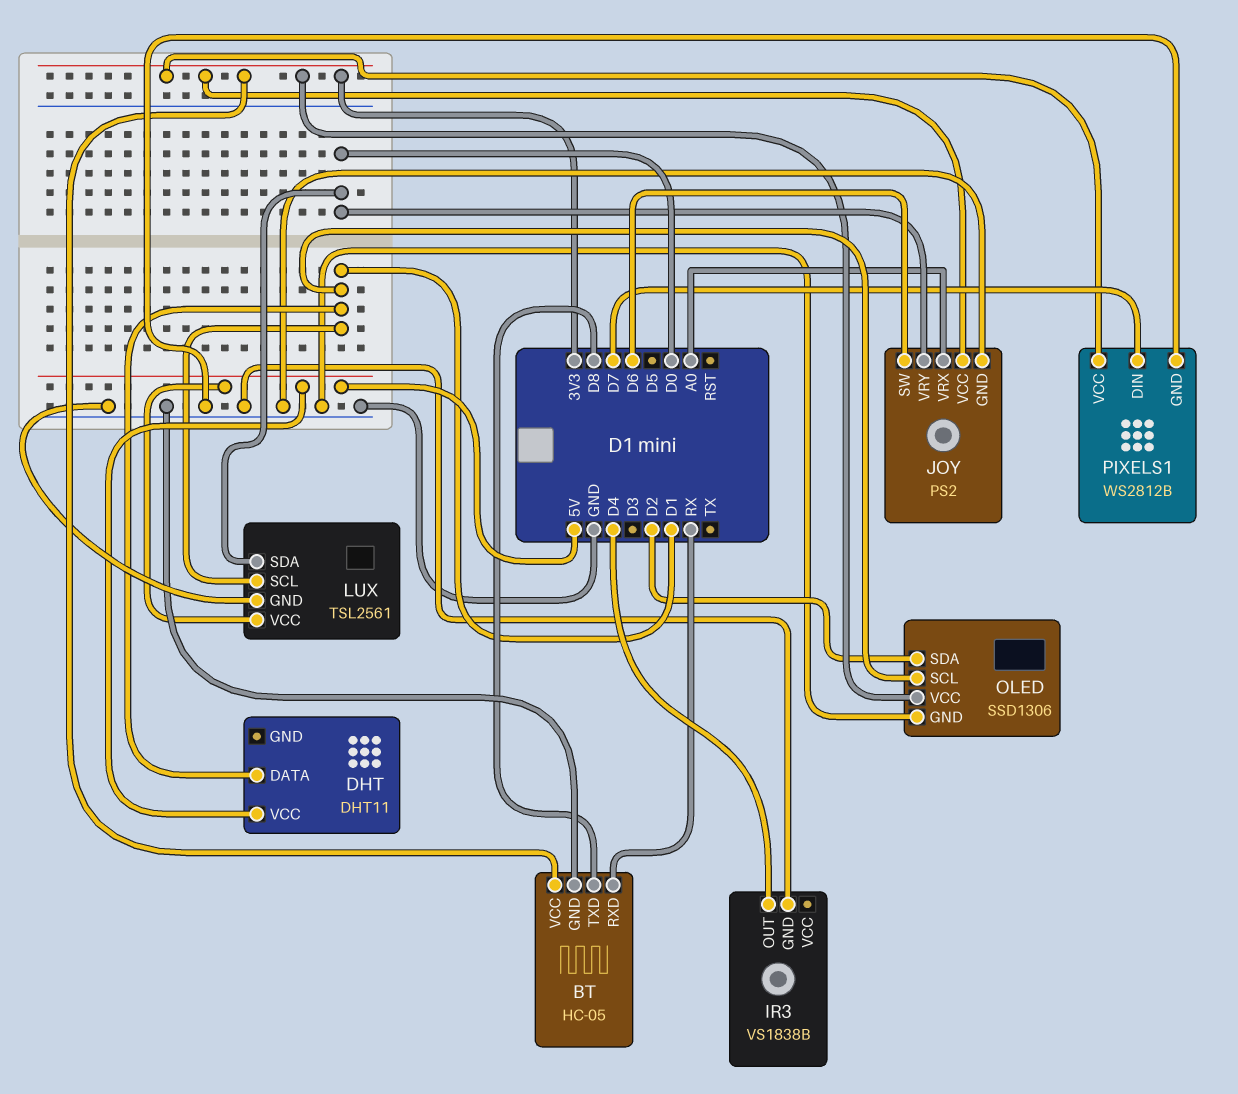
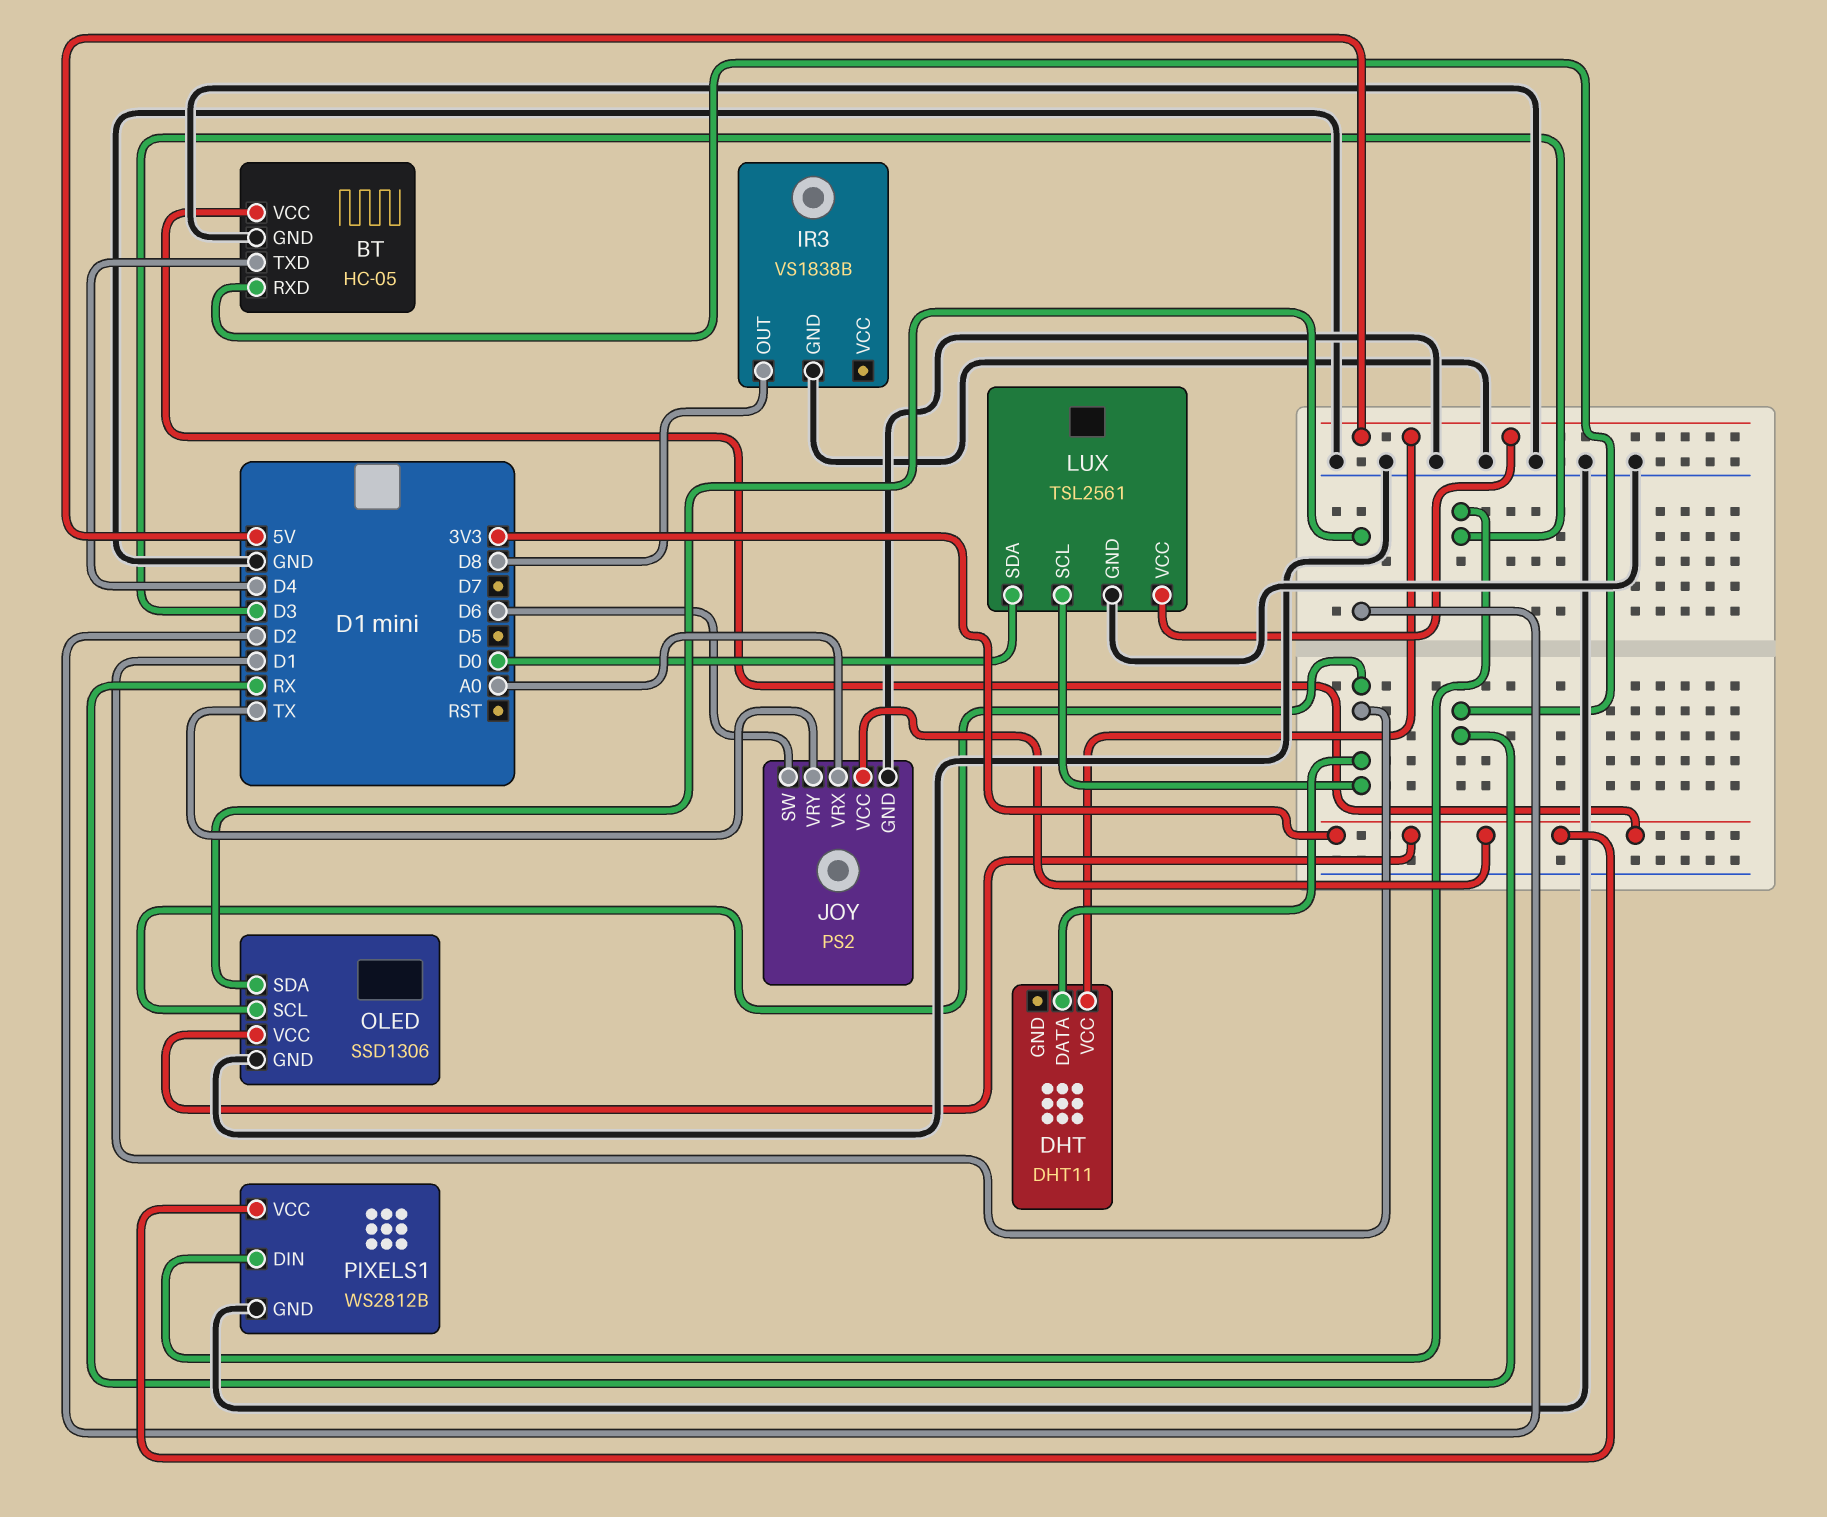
BT pin TXD: D8 -> D4
IR3 pin OUT: D4 -> D8
JOY pin VRY: D0 -> TX
PIXELS1 pin DIN: D7 -> D3

